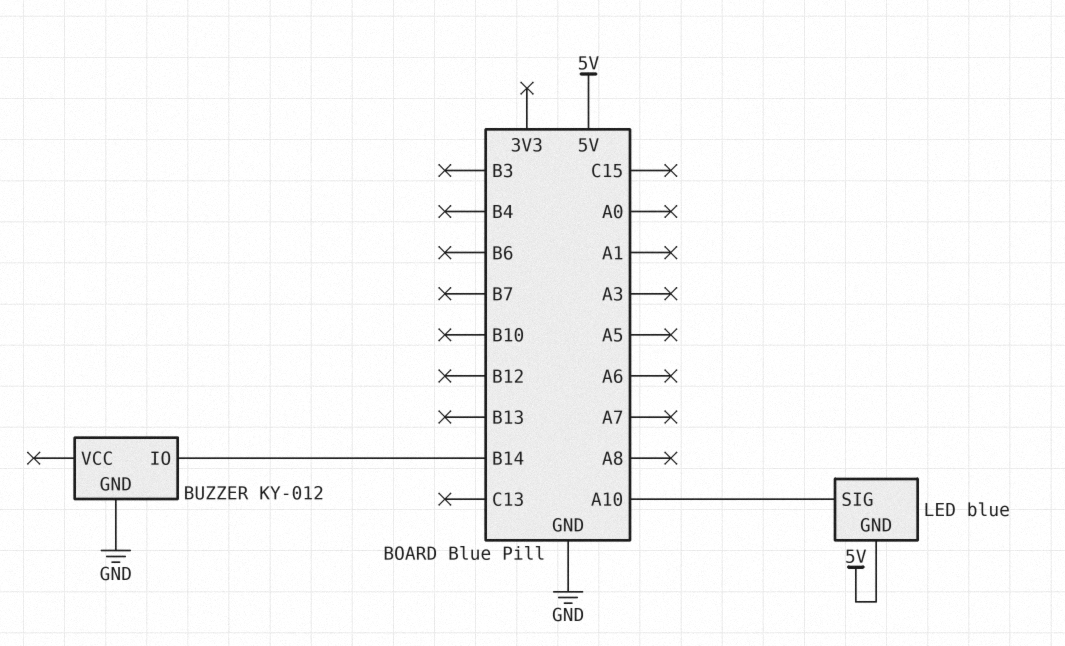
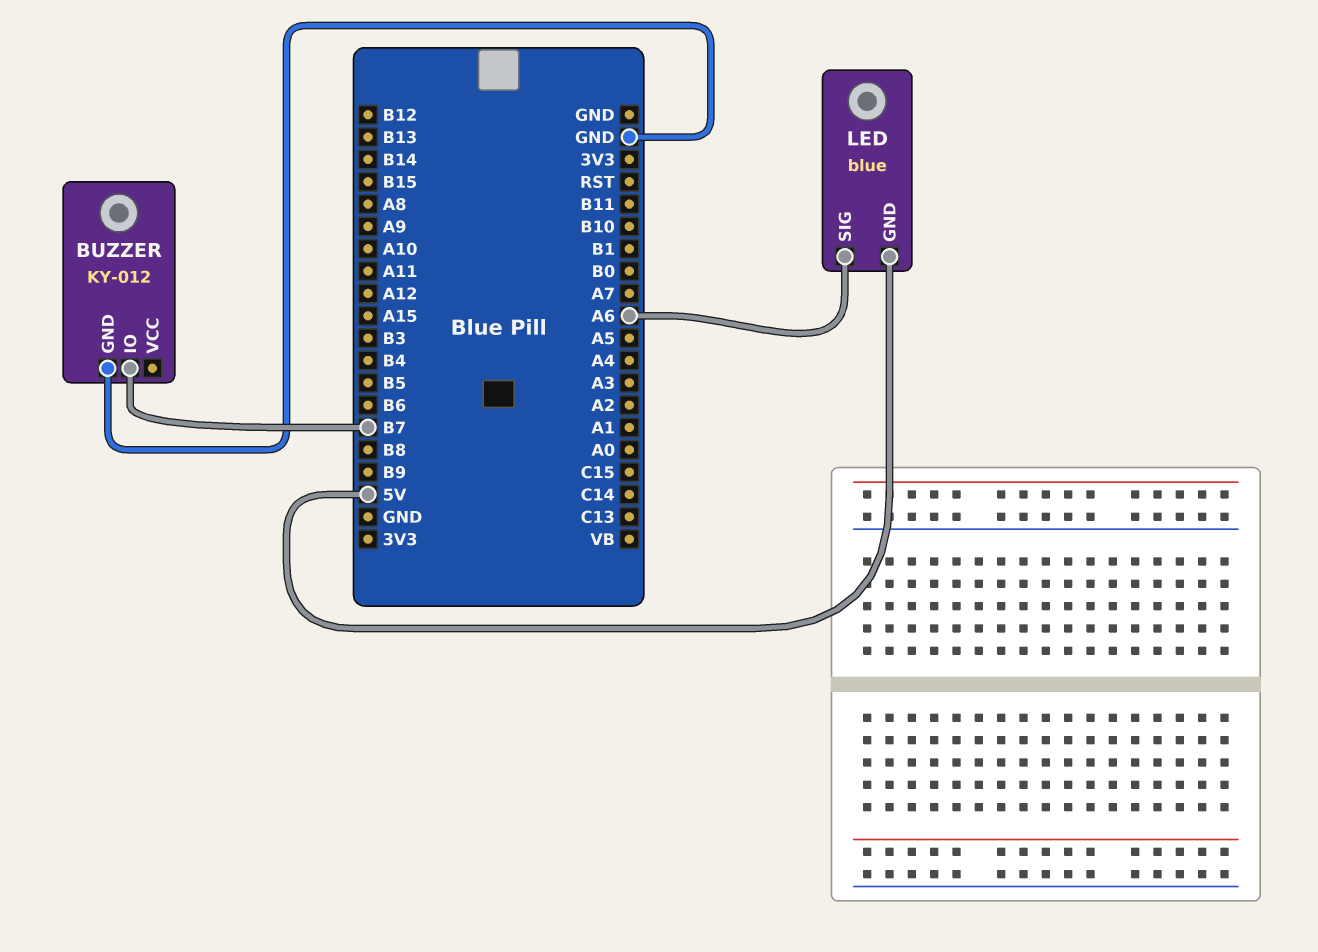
BUZZER pin IO: B14 -> B7
LED pin SIG: A10 -> A6

